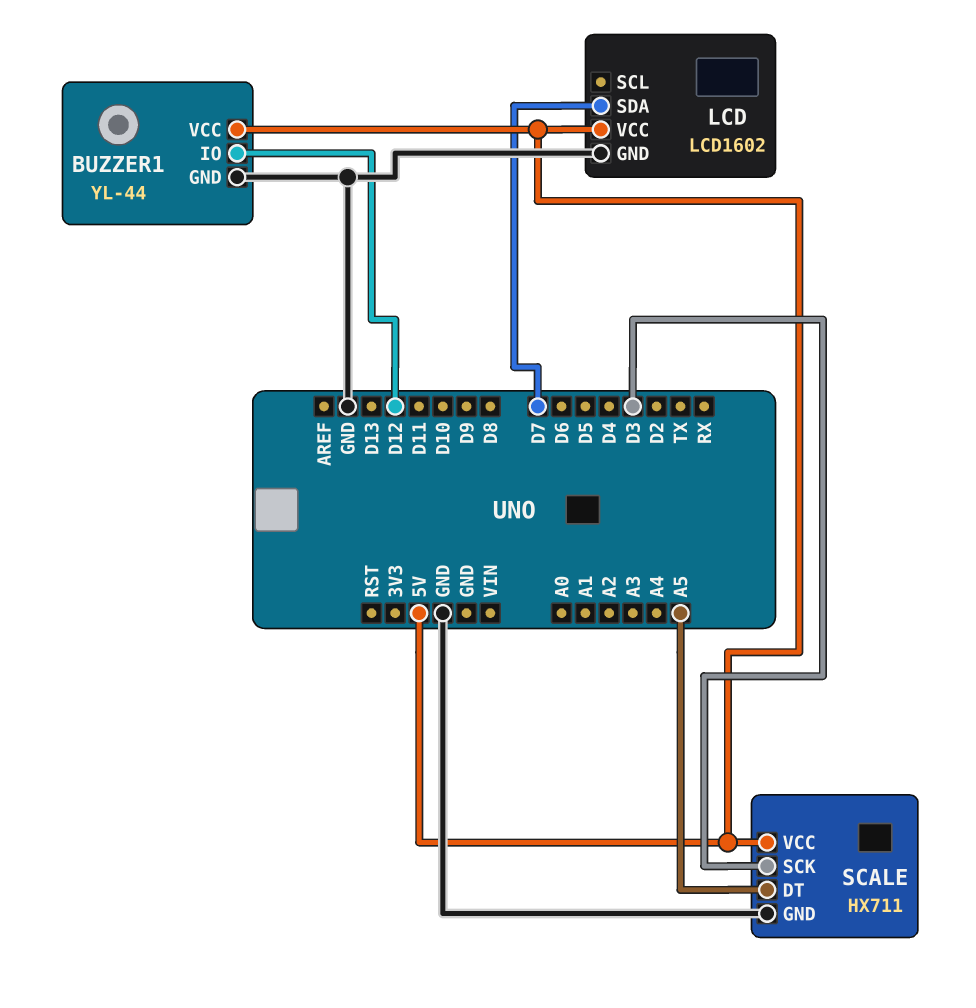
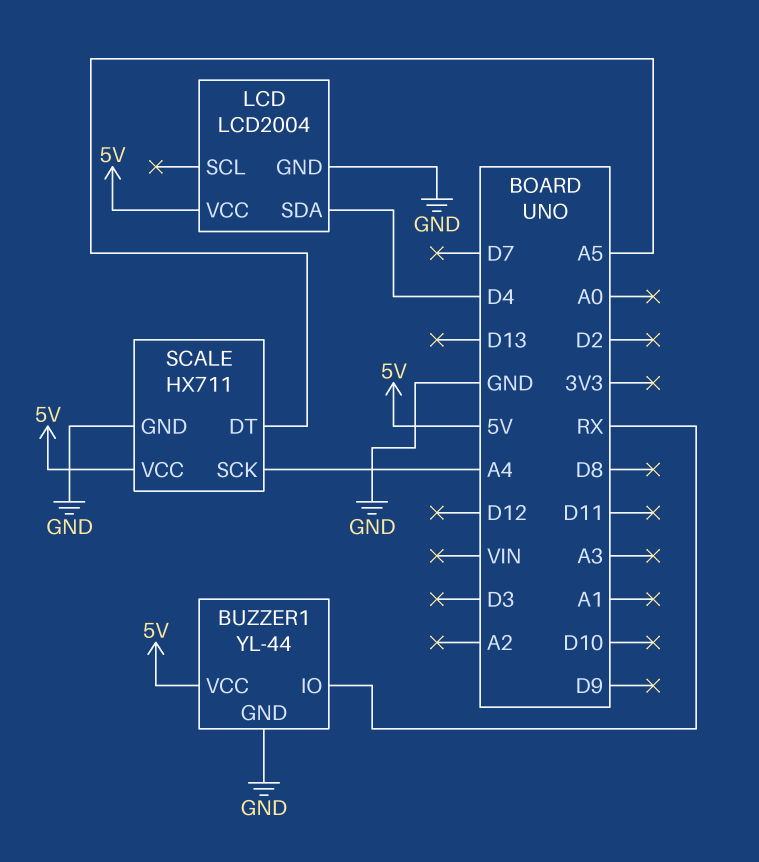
BUZZER1 pin IO: D12 -> RX
LCD: LCD1602 -> LCD2004
LCD pin SDA: D7 -> D4
SCALE pin SCK: D3 -> A4

